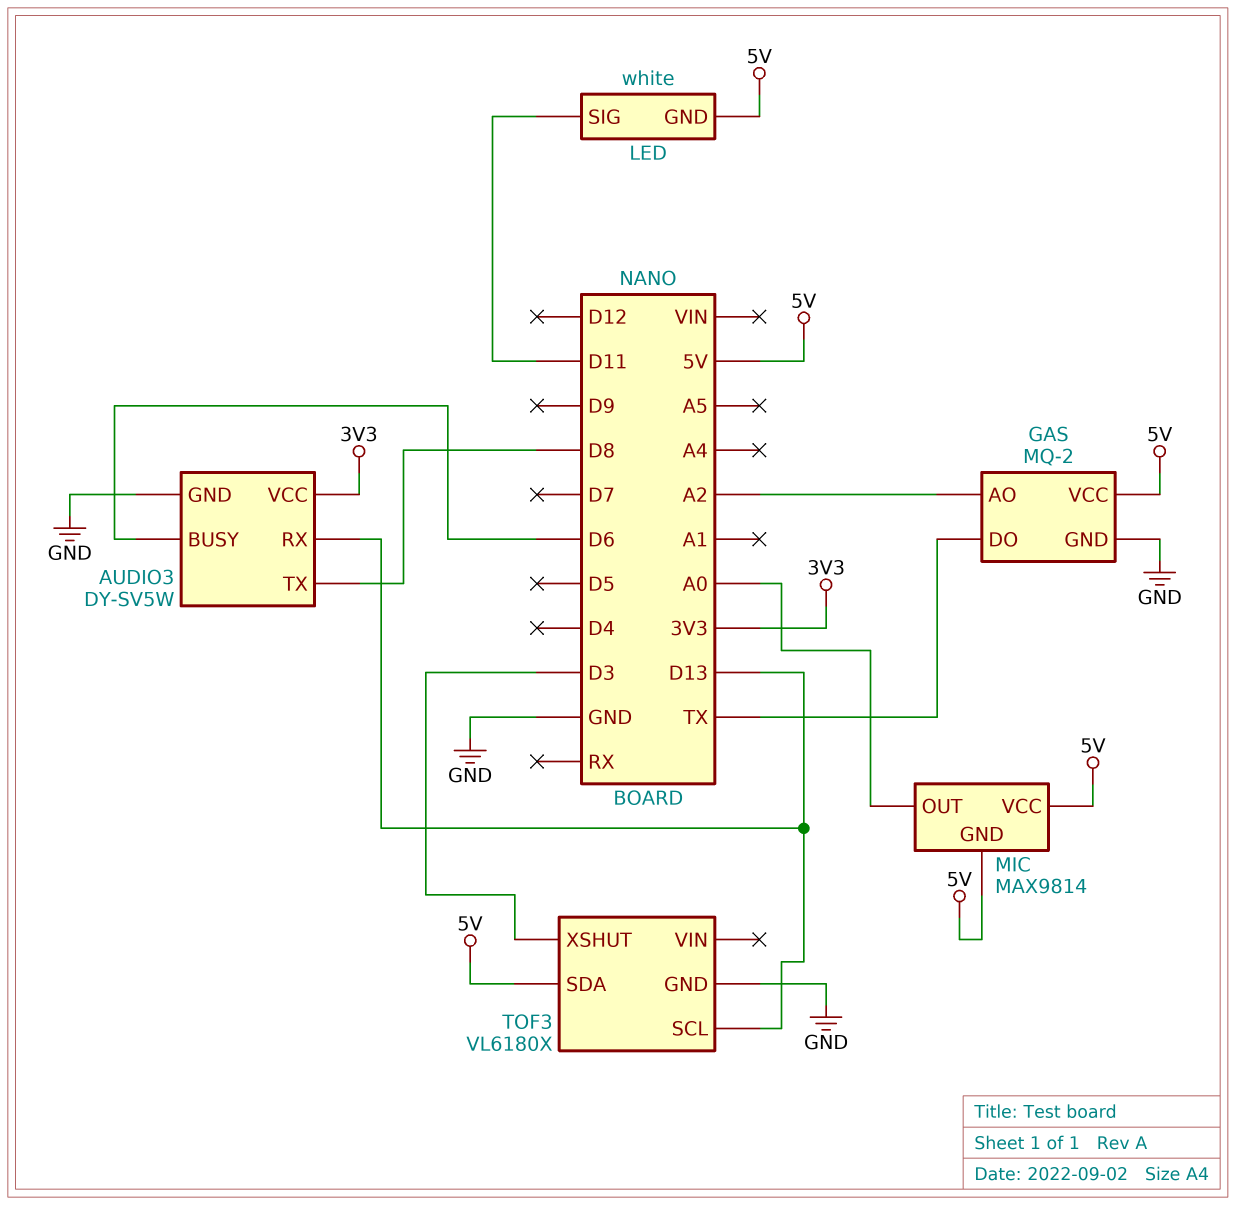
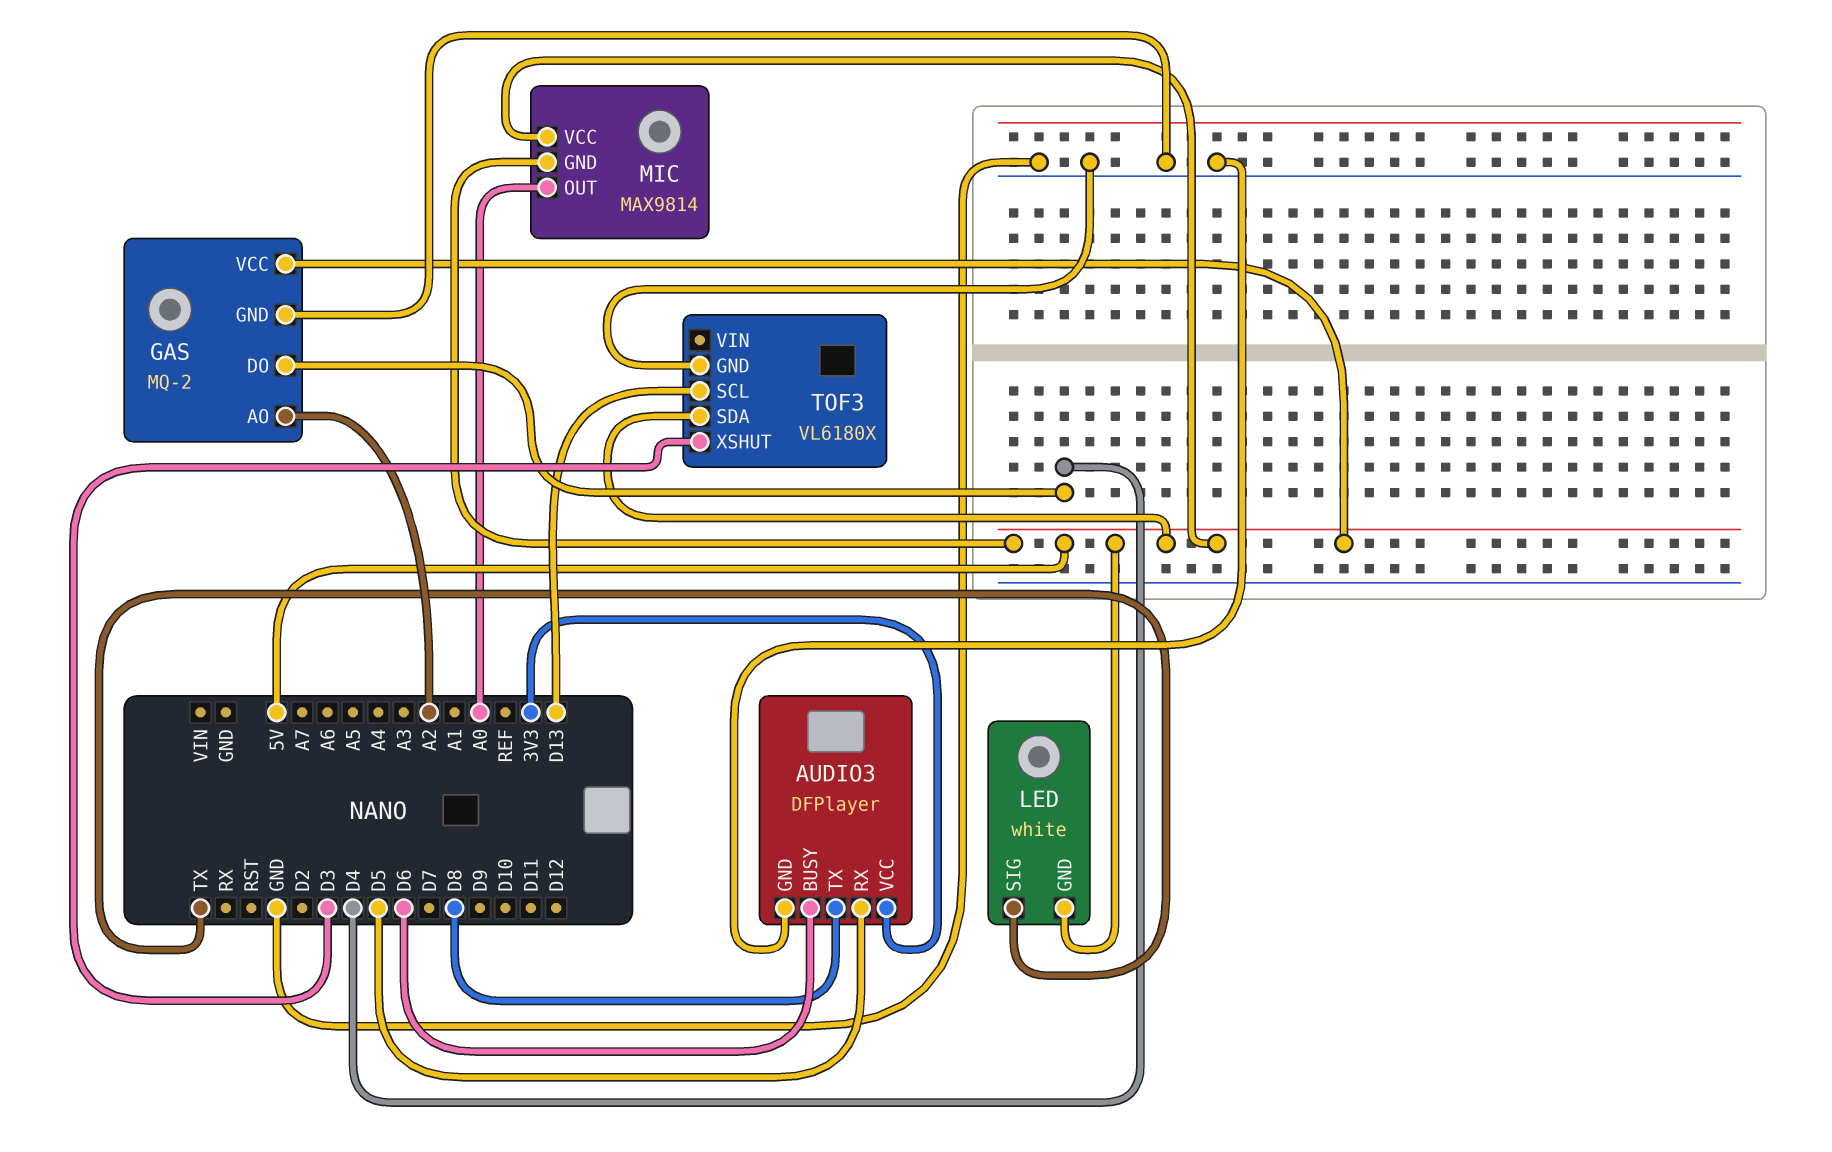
AUDIO3: DY-SV5W -> DFPlayer
AUDIO3 pin RX: D13 -> D5
GAS pin DO: TX -> D4
LED pin SIG: D11 -> TX

